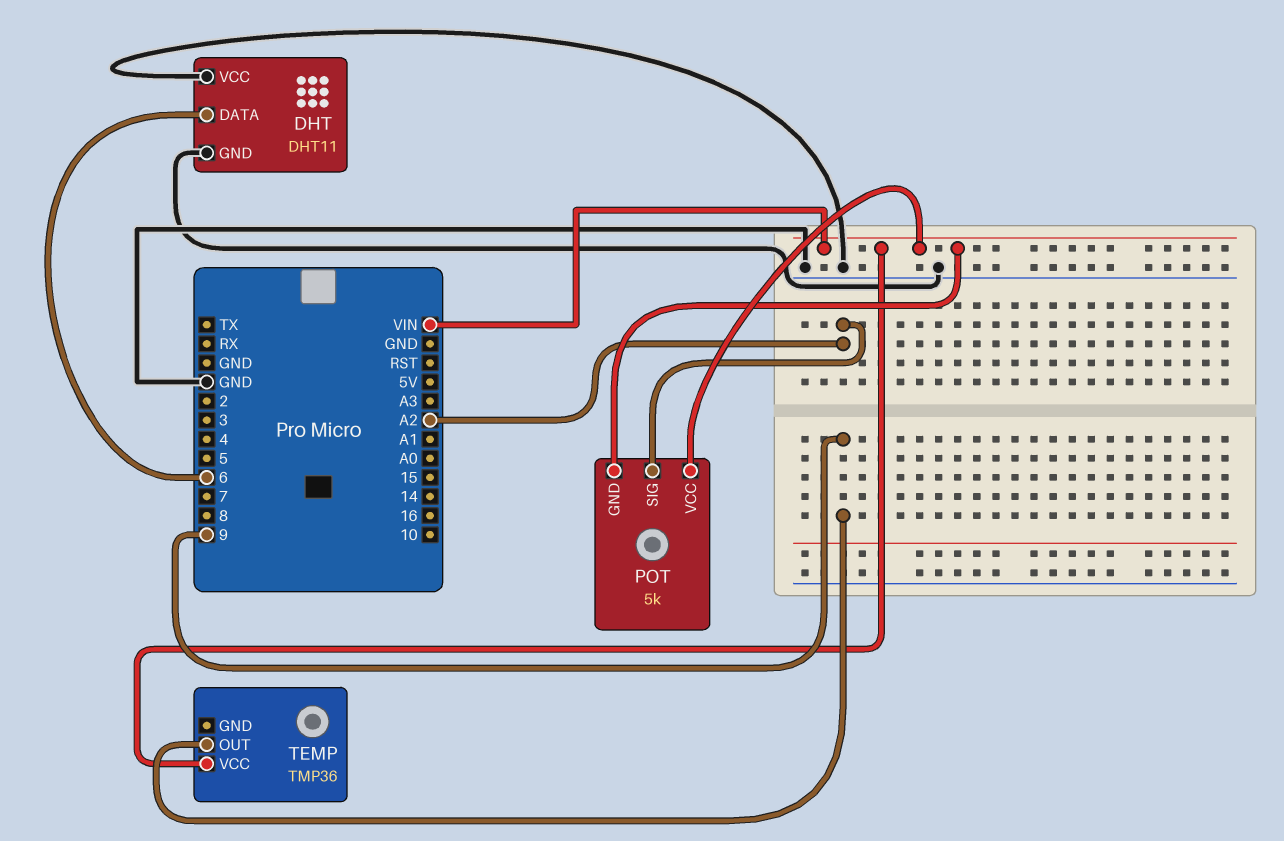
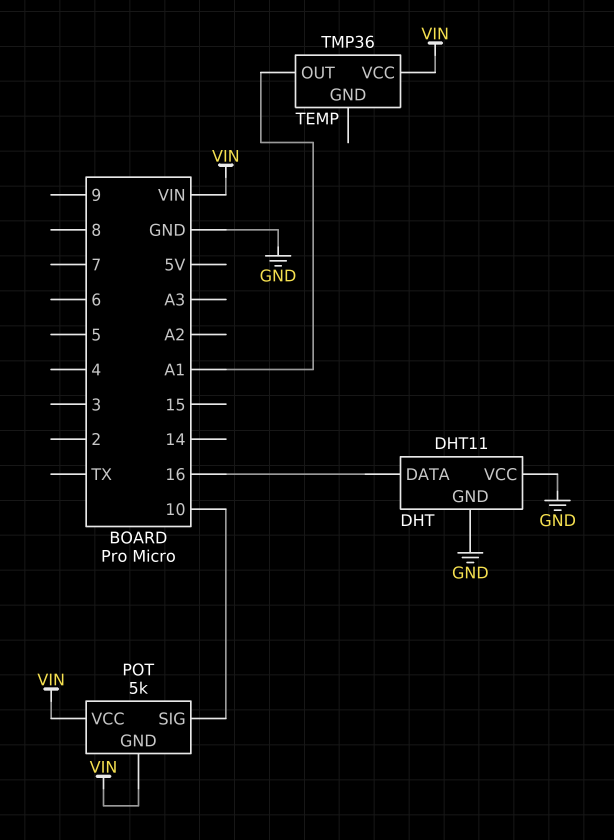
DHT pin DATA: 6 -> 16
POT pin SIG: A2 -> 10
TEMP pin OUT: 9 -> A1

